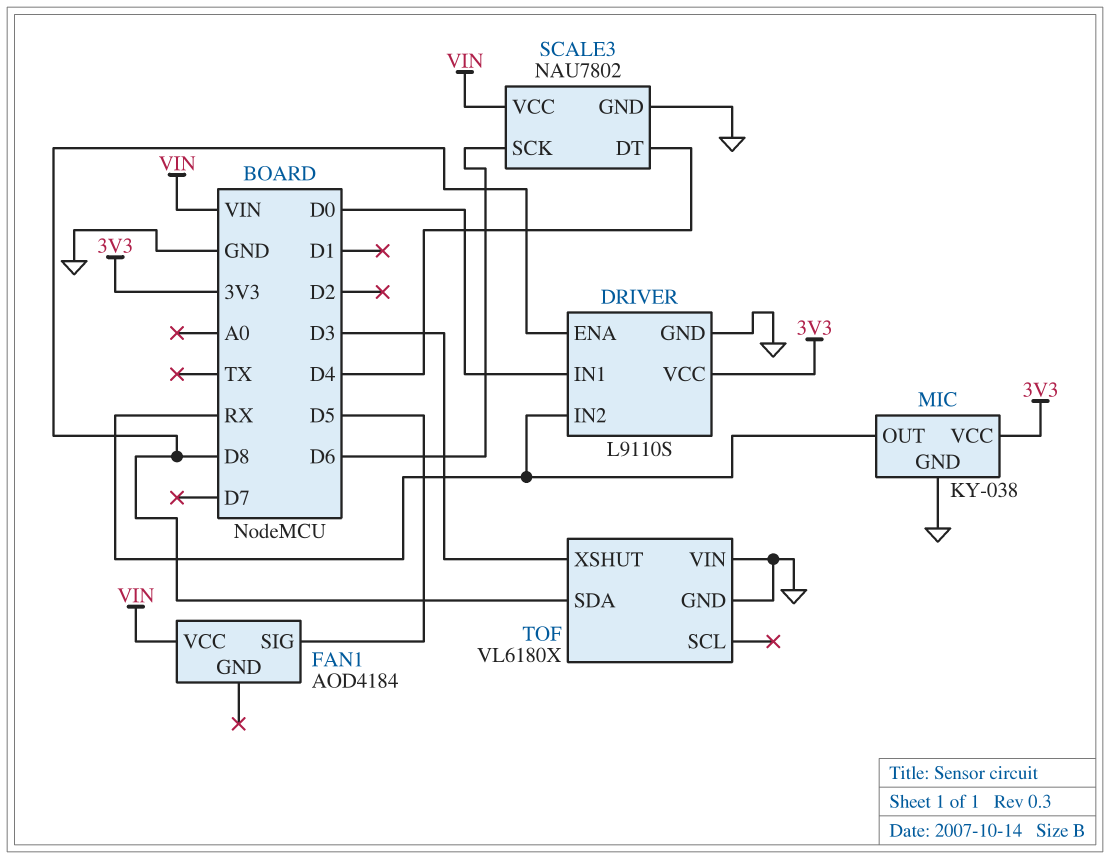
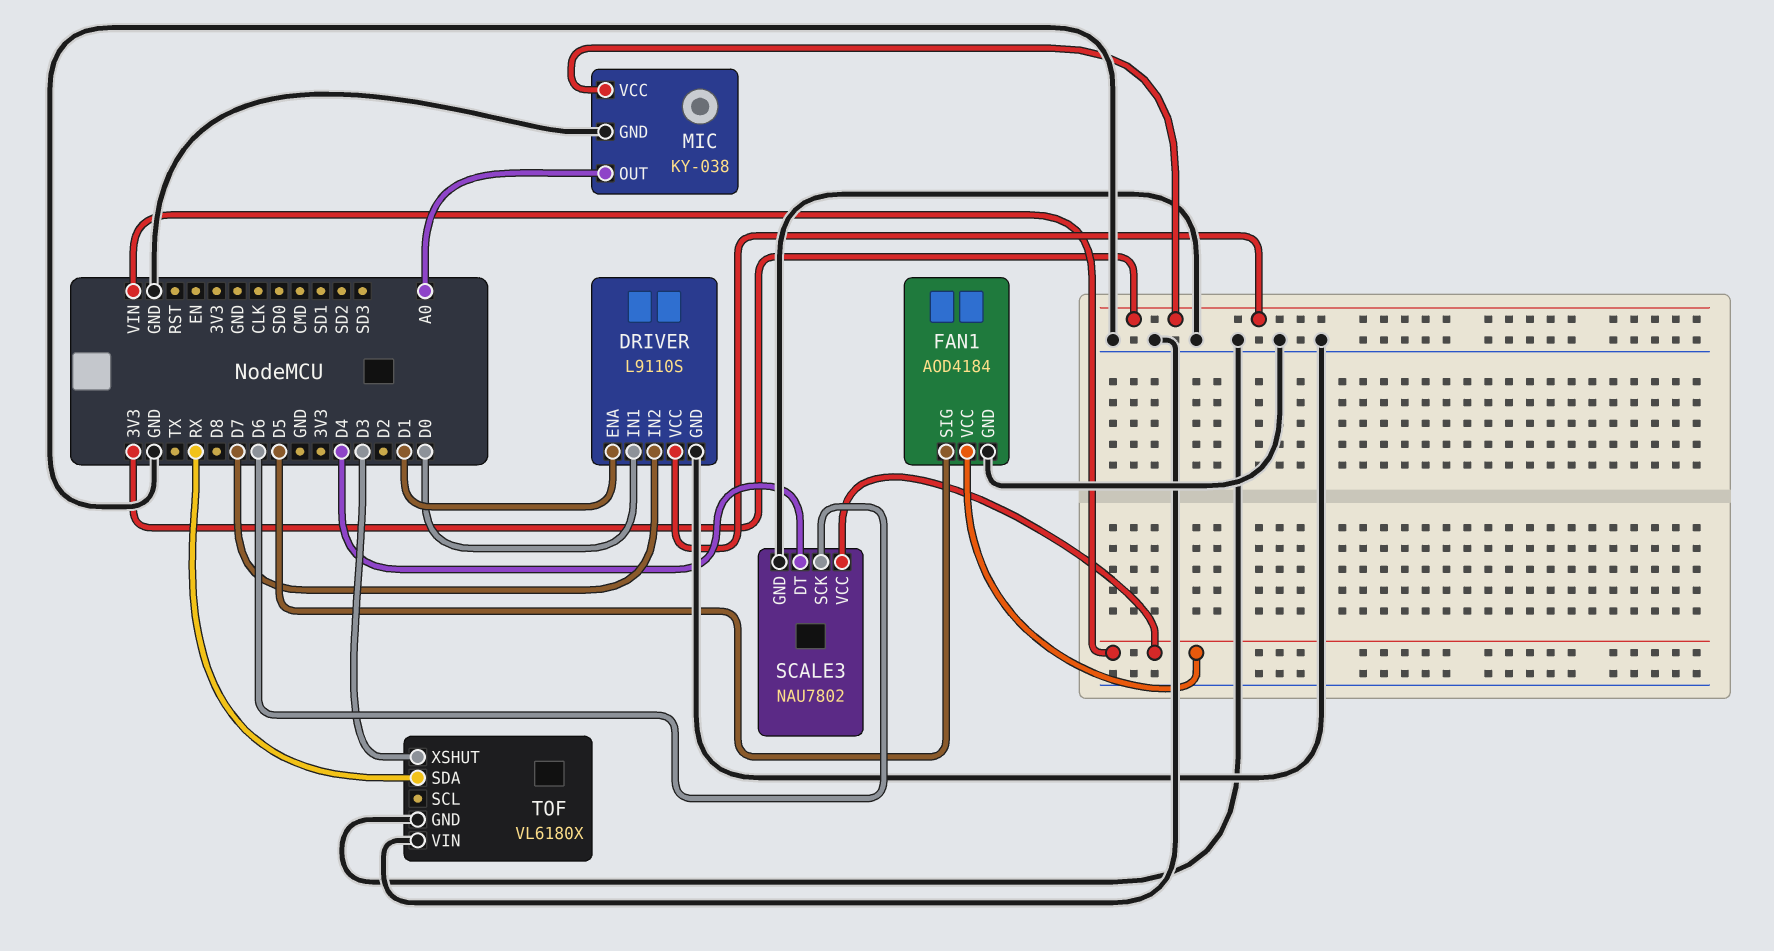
DRIVER pin ENA: D8 -> D1
DRIVER pin IN2: RX -> D7
FAN1 pin GND: none -> GND
MIC pin OUT: RX -> A0
TOF pin SDA: D8 -> RX

